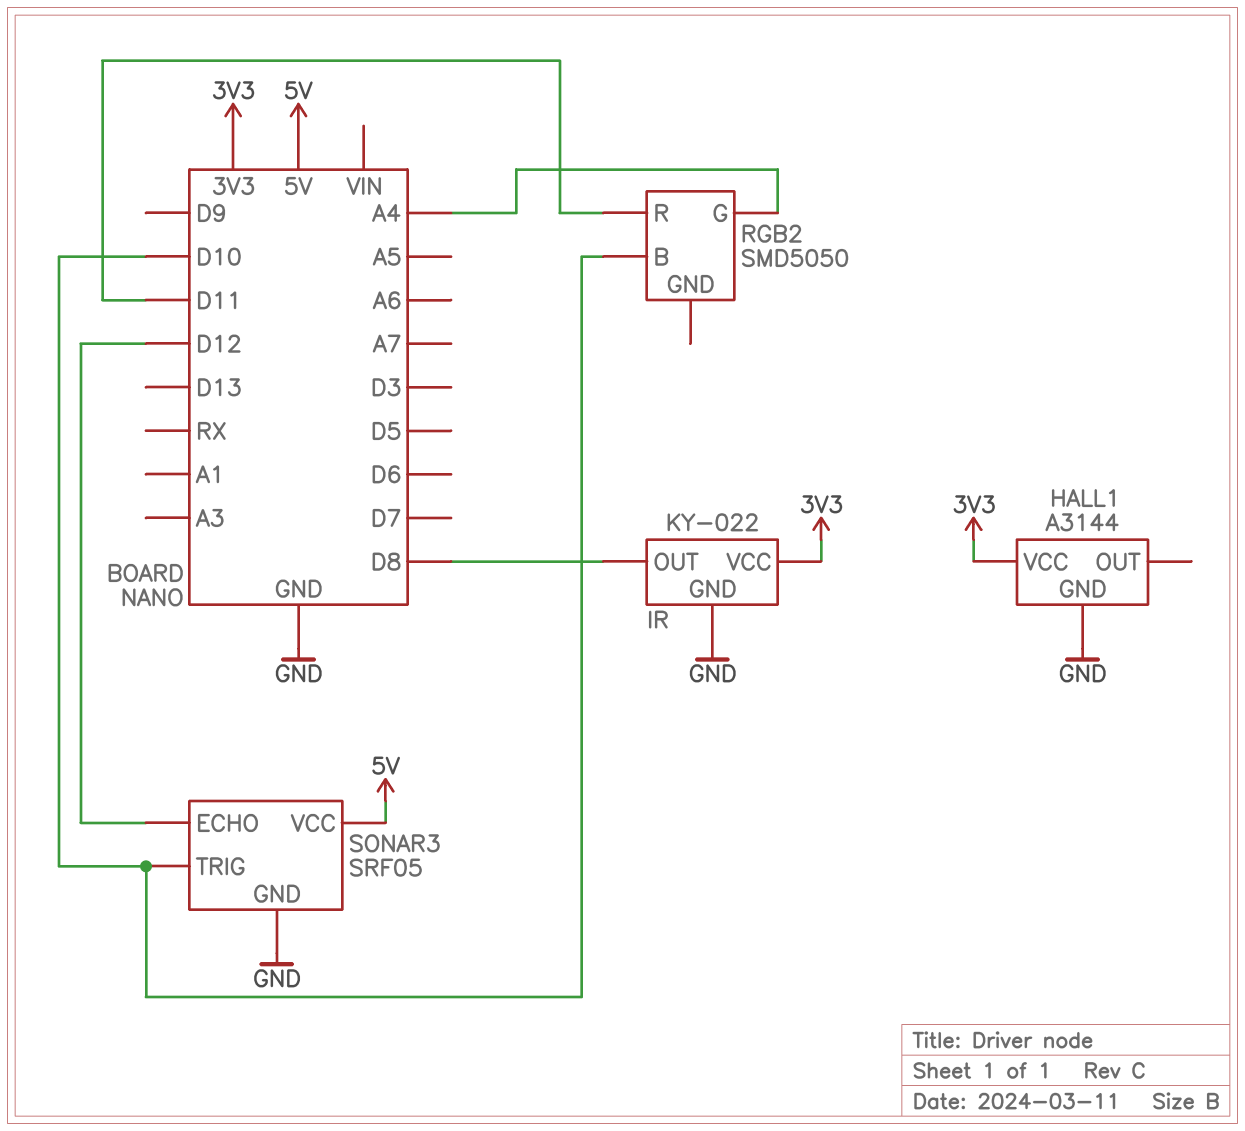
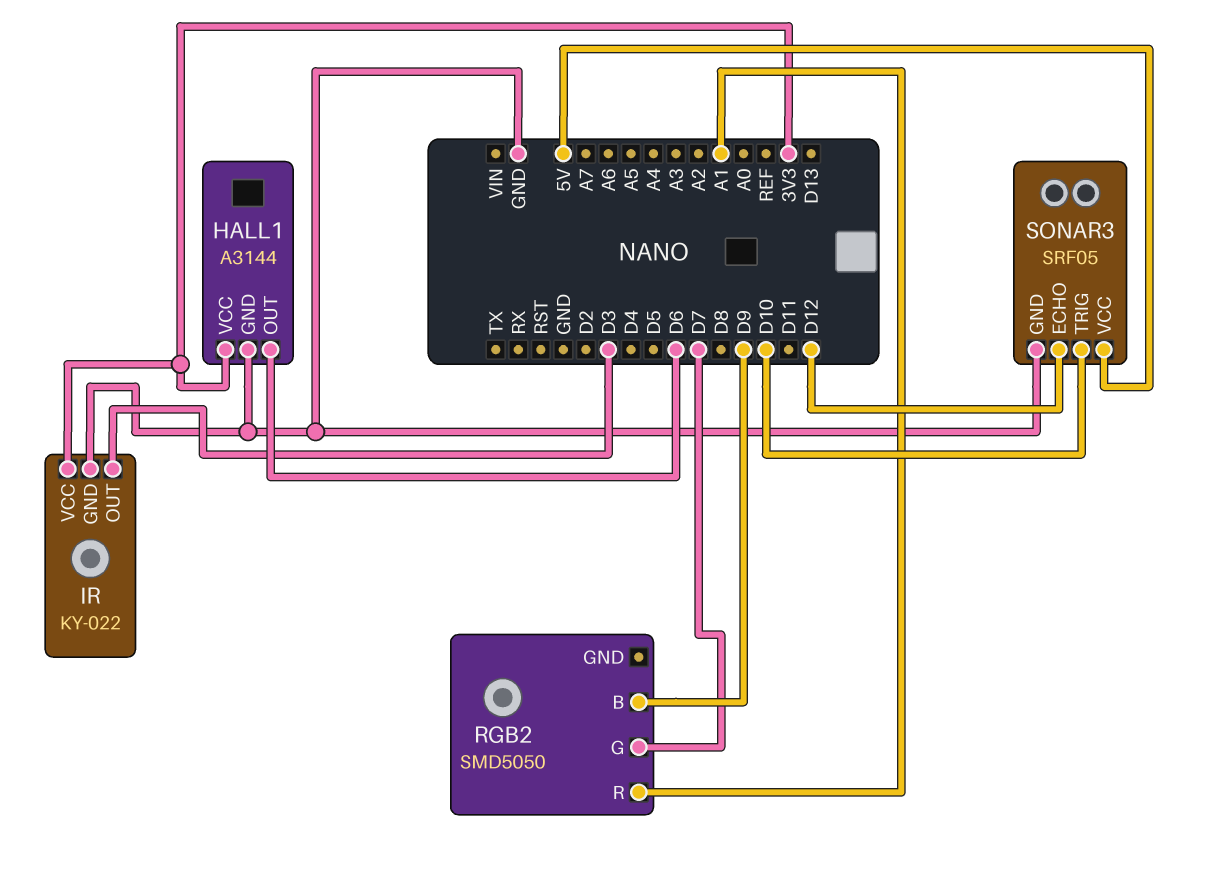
HALL1 pin OUT: none -> D6
IR pin OUT: D8 -> D3
RGB2 pin B: D10 -> D9
RGB2 pin G: A4 -> D7
RGB2 pin R: D11 -> A1

